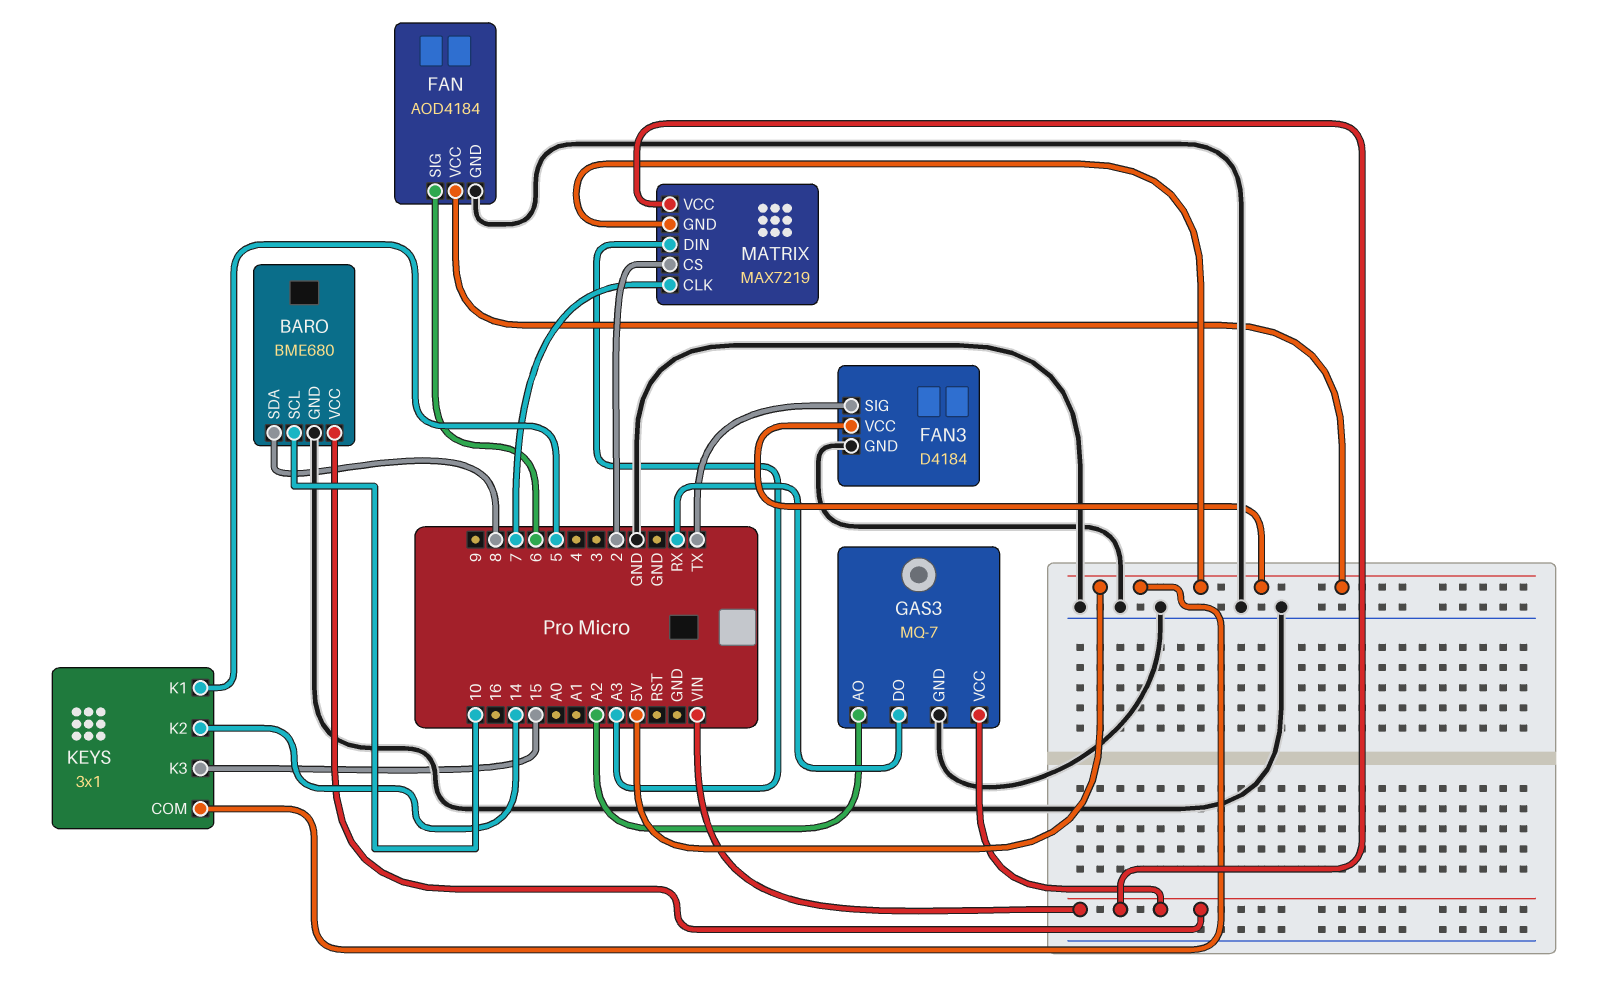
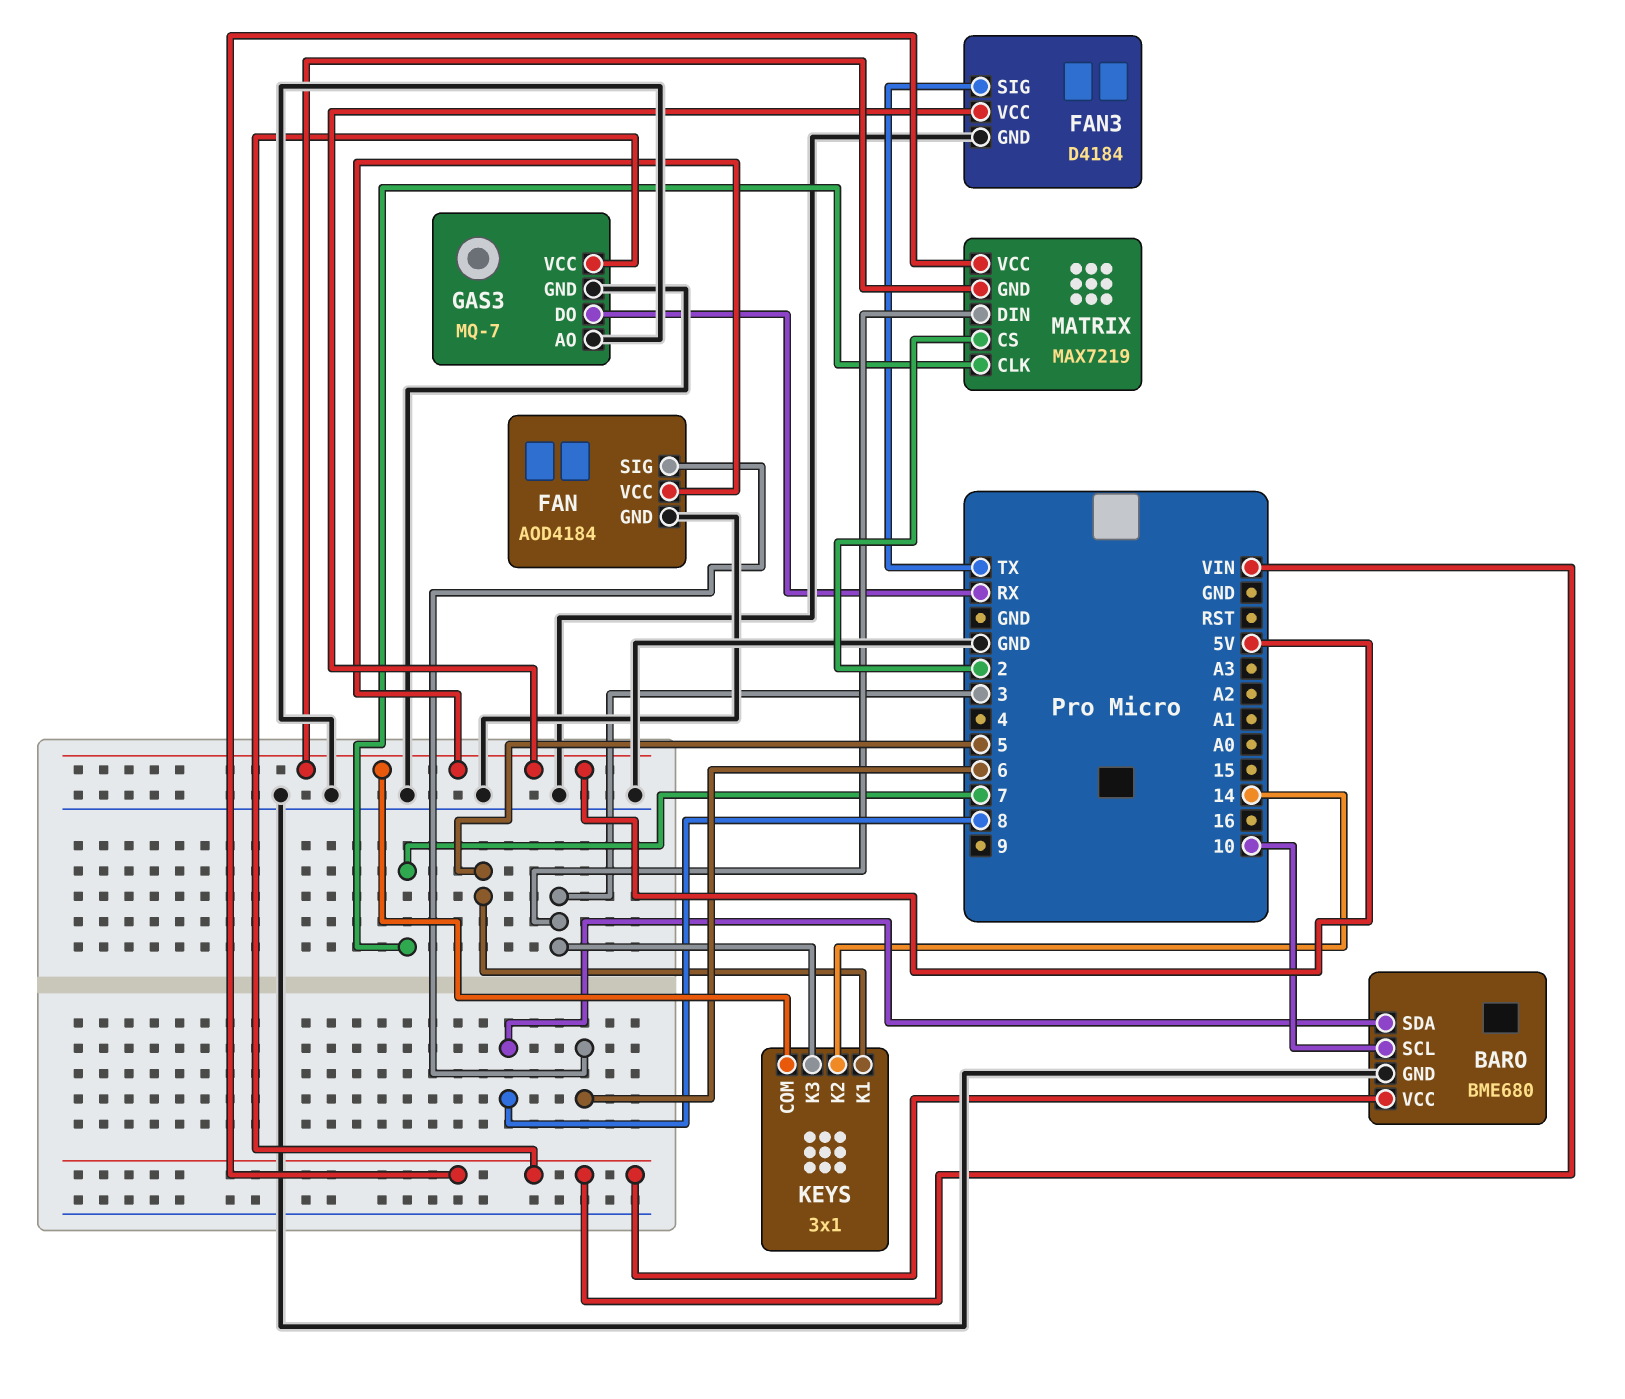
GAS3 pin AO: A2 -> GND
KEYS pin K3: 15 -> 3
MATRIX pin DIN: A3 -> 3

